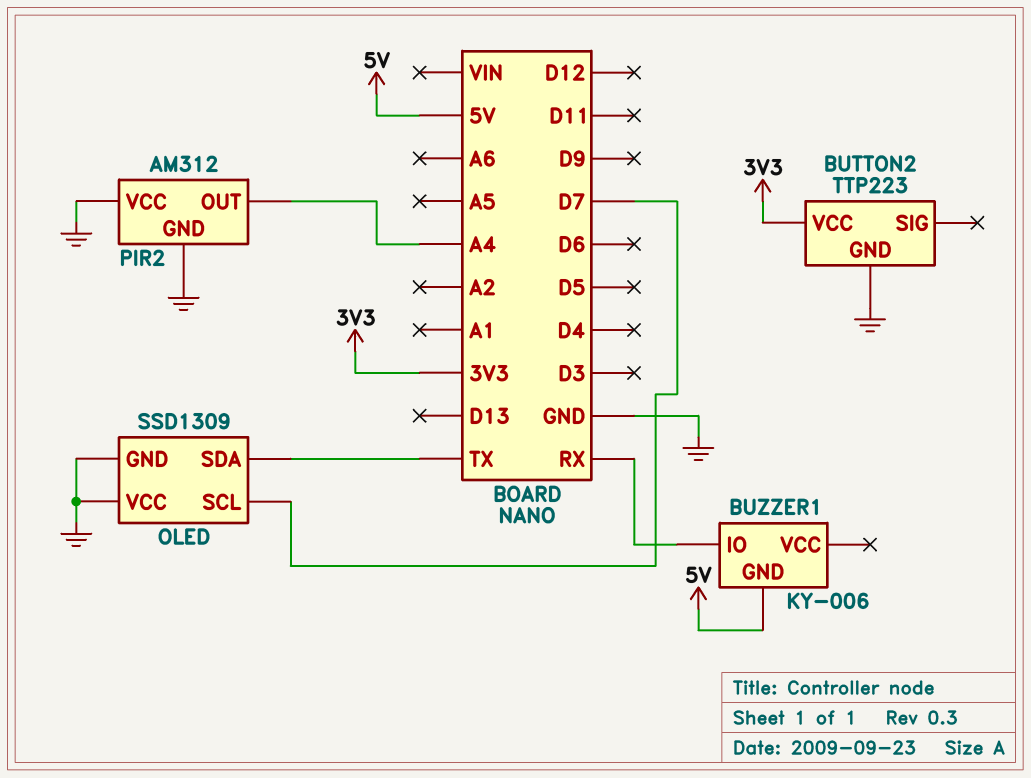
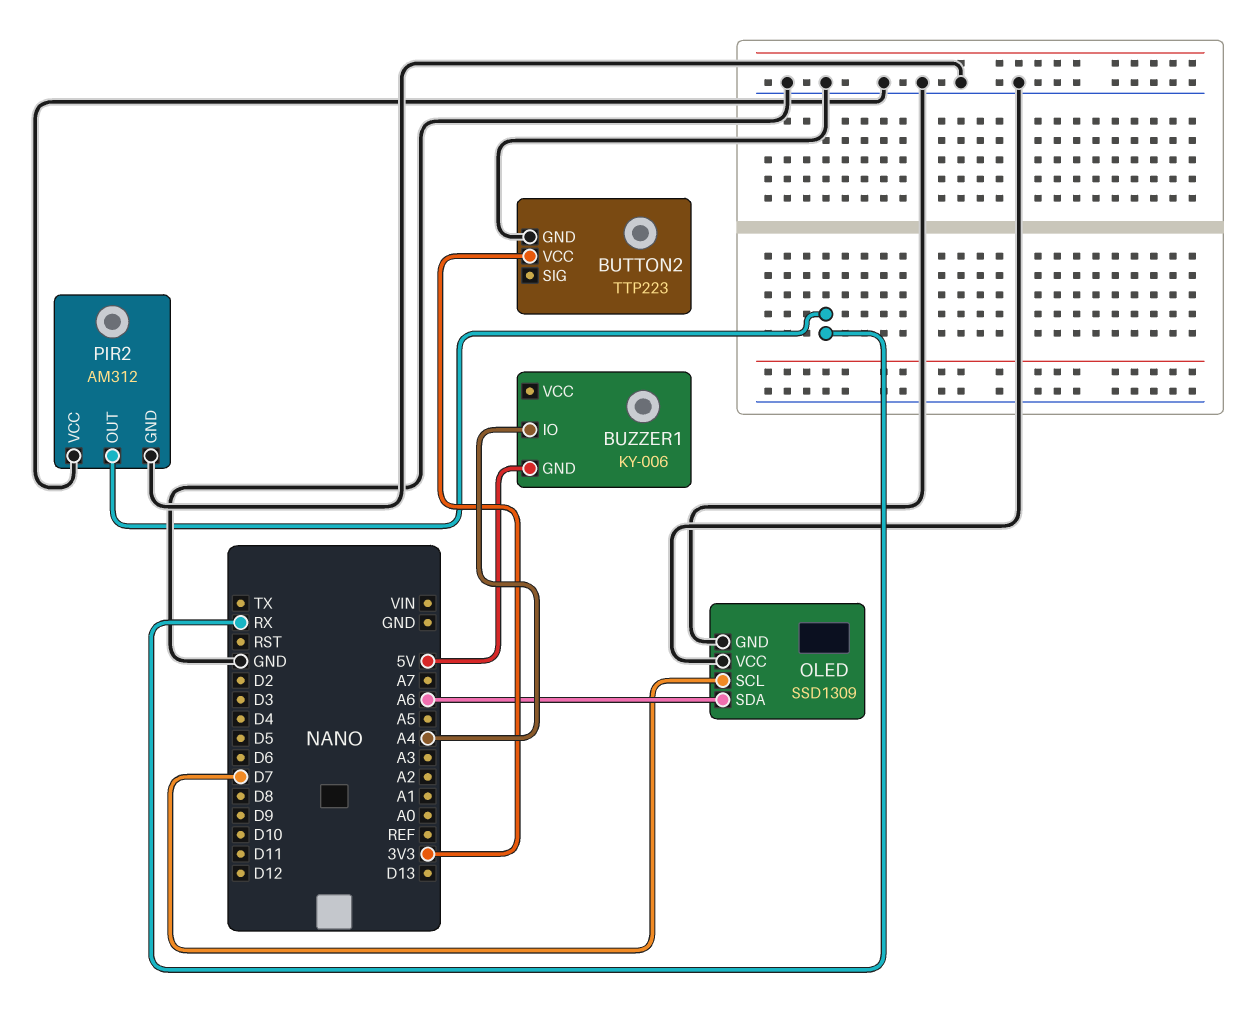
BUZZER1 pin IO: RX -> A4
OLED pin SDA: TX -> A6
PIR2 pin OUT: A4 -> RX

